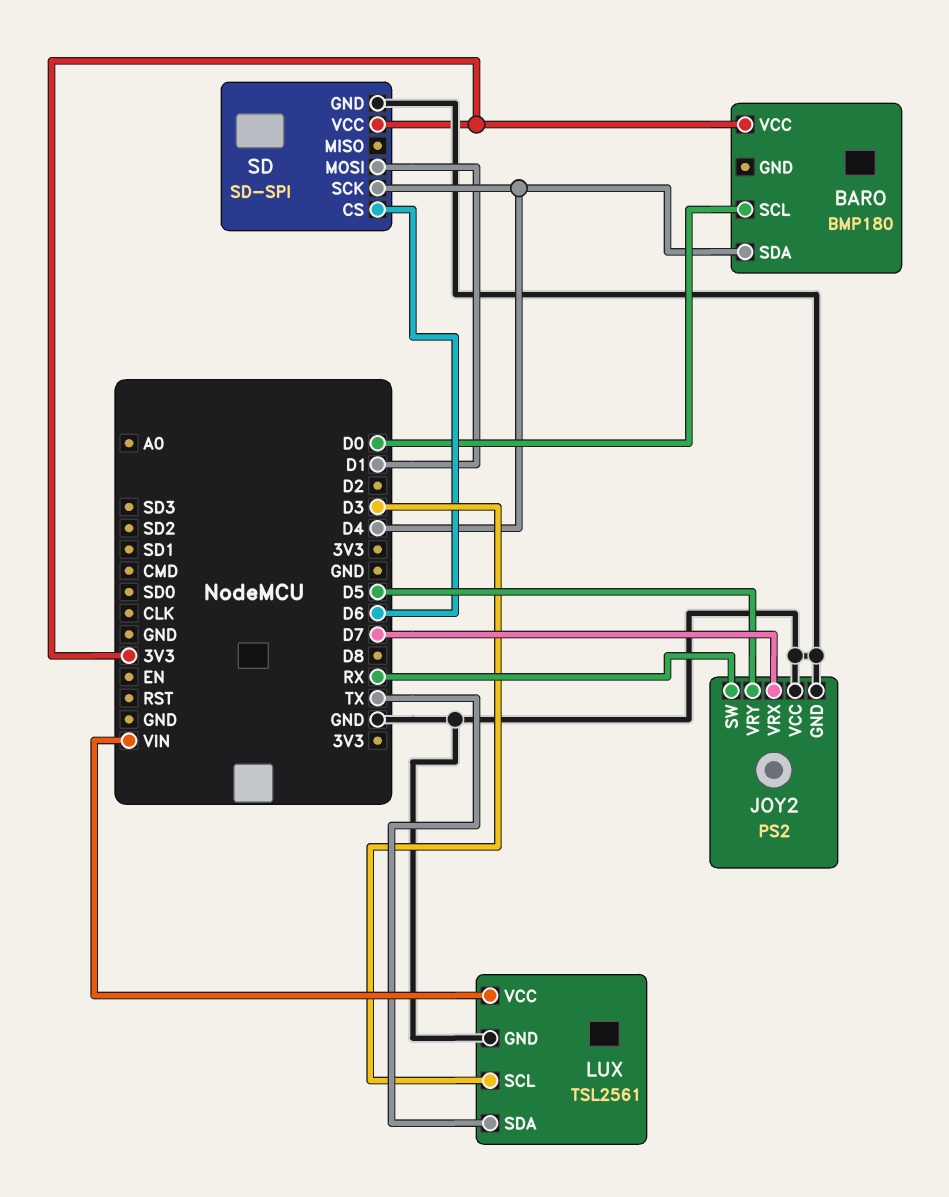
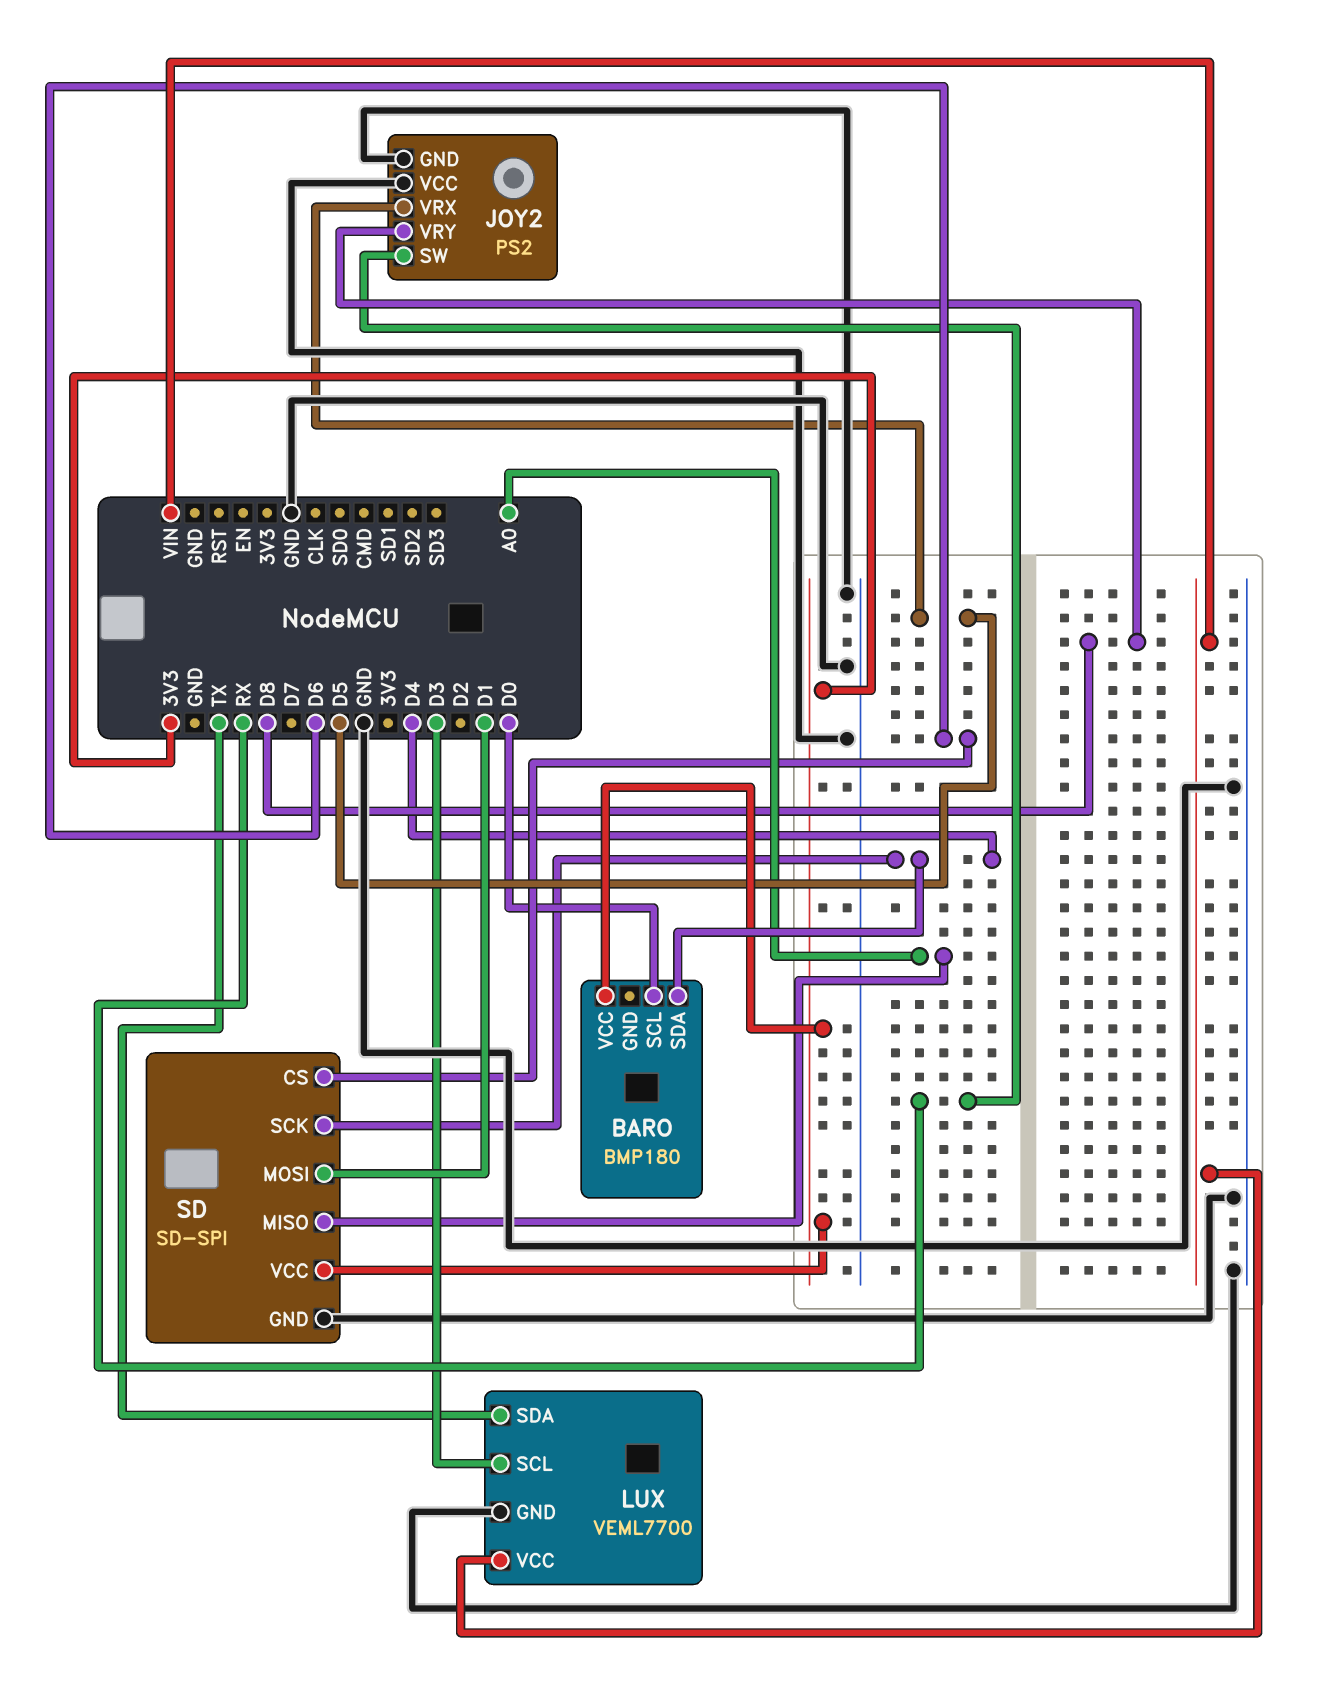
JOY2 pin VRX: D7 -> D5
JOY2 pin VRY: D5 -> D8
LUX: TSL2561 -> VEML7700
SD pin MISO: none -> A0

